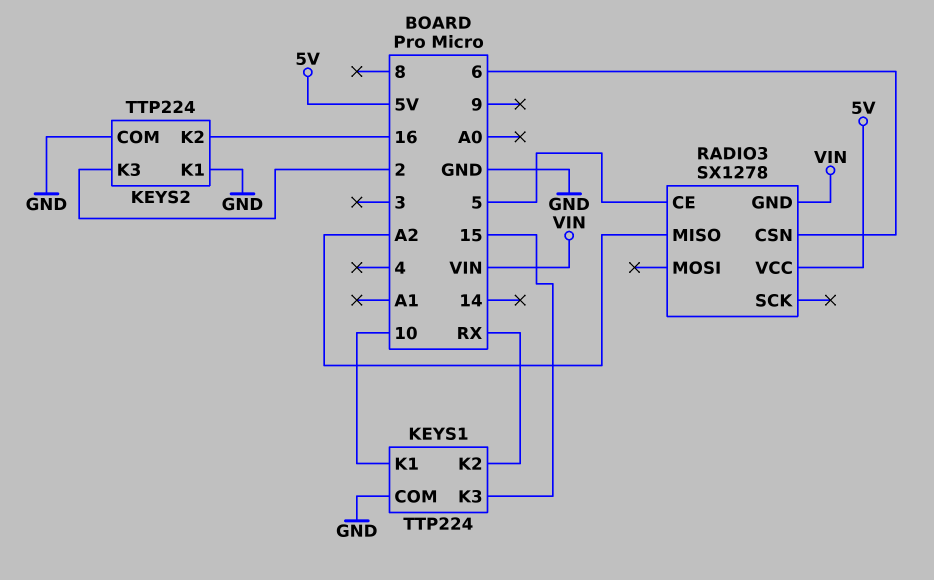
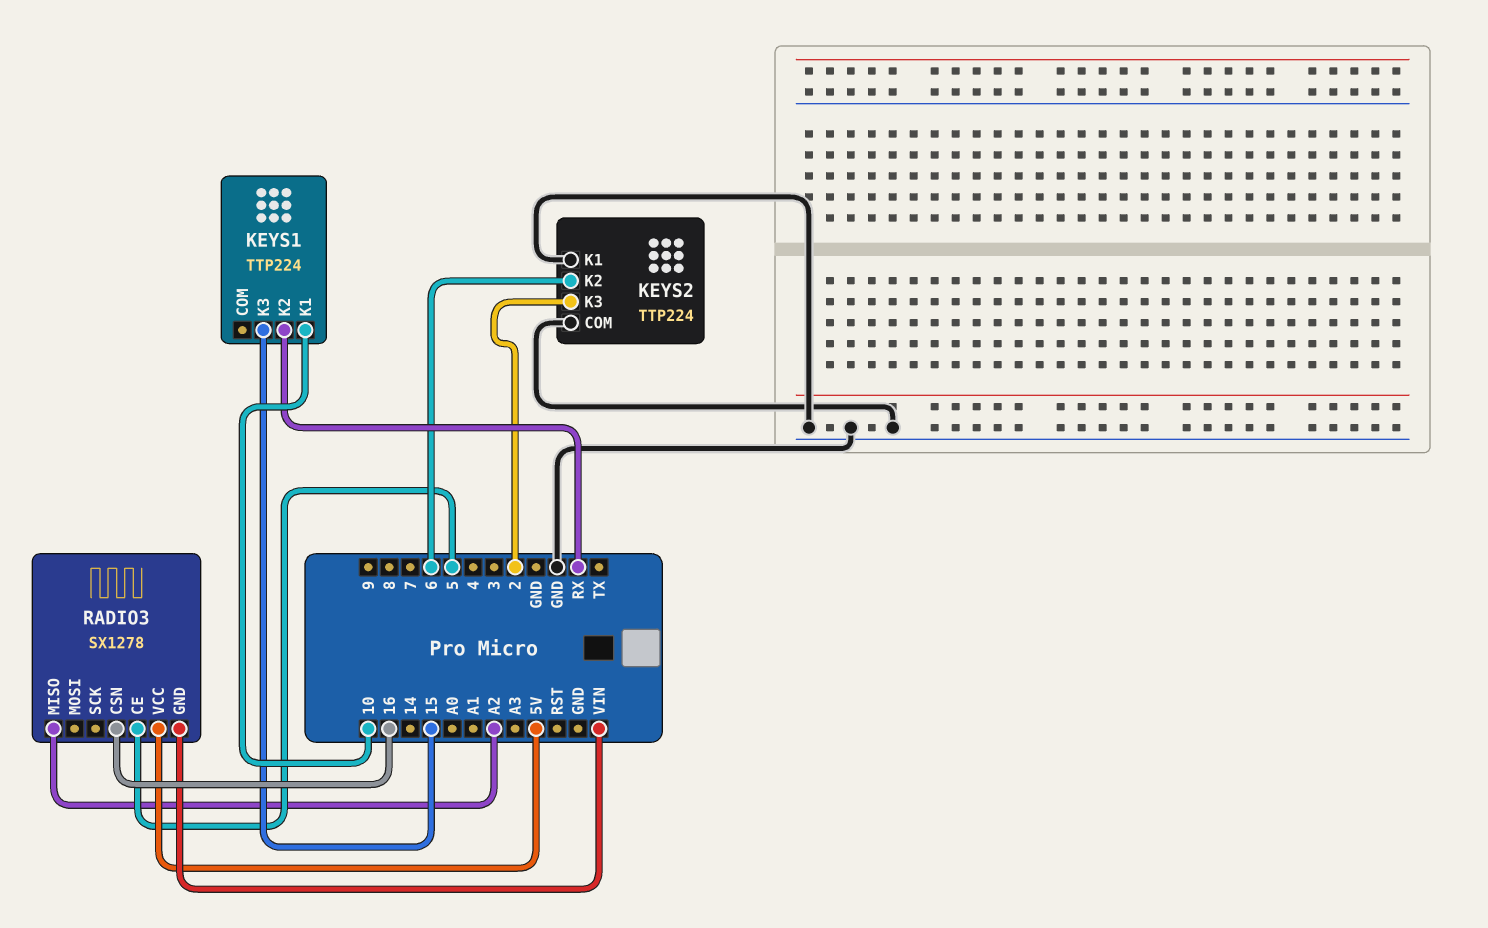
KEYS1 pin COM: GND -> none
KEYS2 pin K2: 16 -> 6
RADIO3 pin CSN: 6 -> 16

